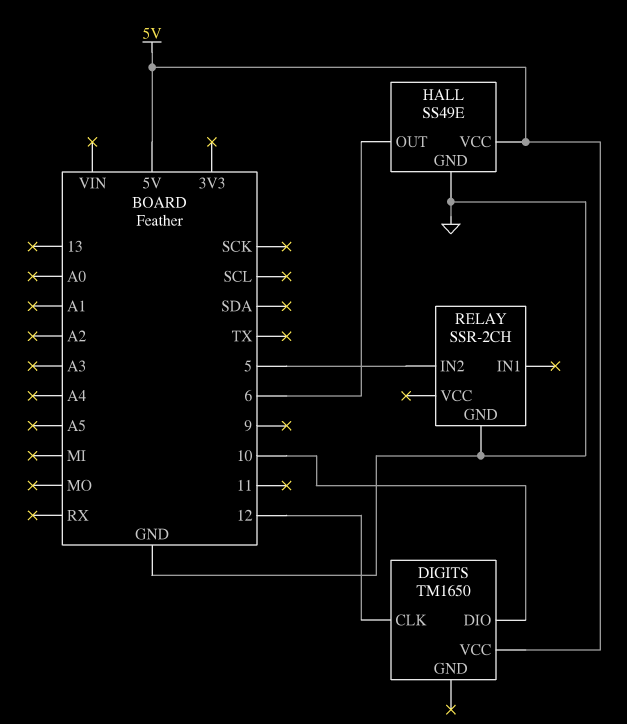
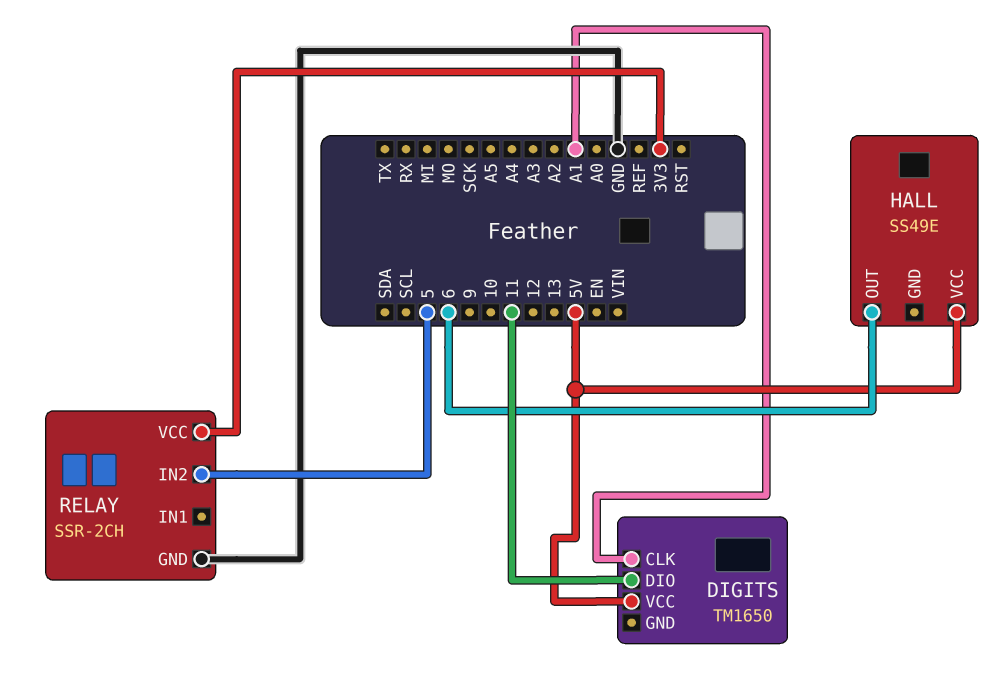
DIGITS pin CLK: 12 -> A1
DIGITS pin DIO: 10 -> 11
HALL pin GND: GND -> none
RELAY pin VCC: none -> 3V3

